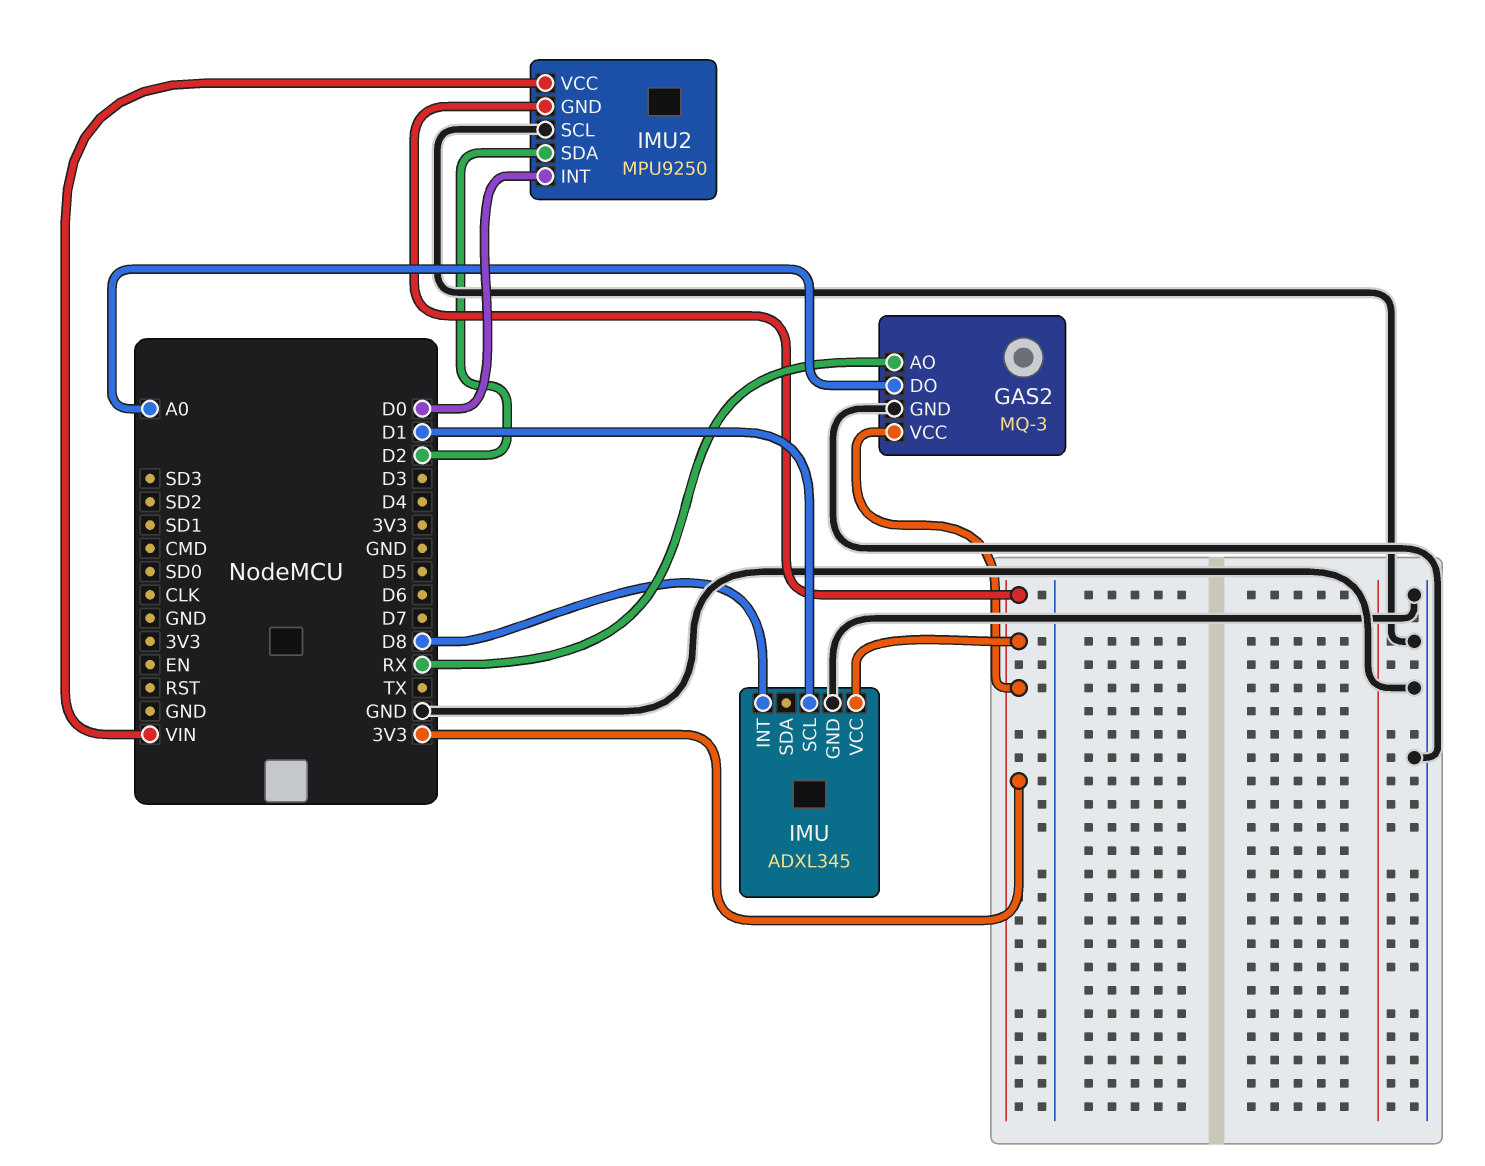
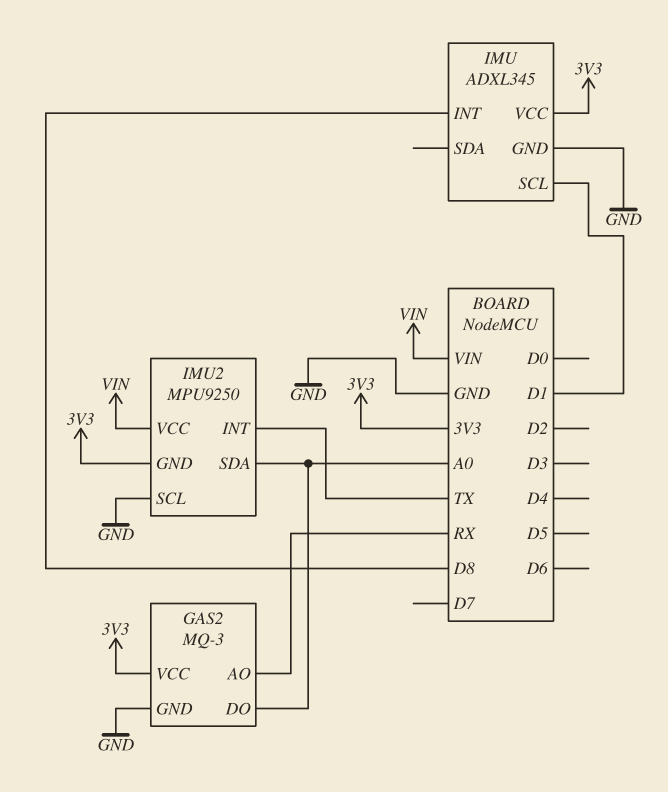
IMU2 pin INT: D0 -> TX
IMU2 pin SDA: D2 -> A0

